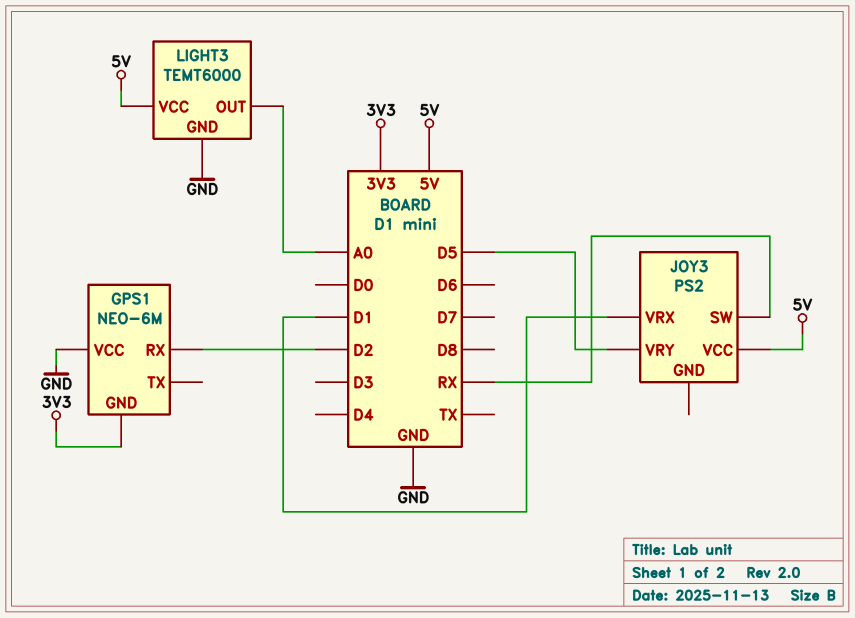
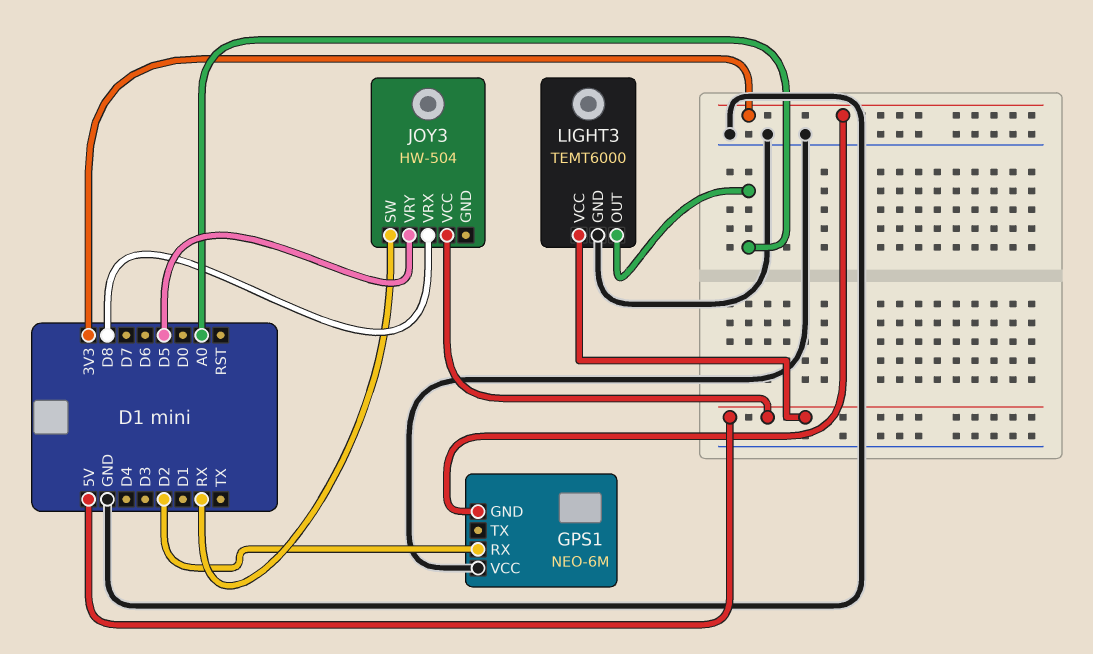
JOY3: PS2 -> HW-504
JOY3 pin VRX: D1 -> D8

